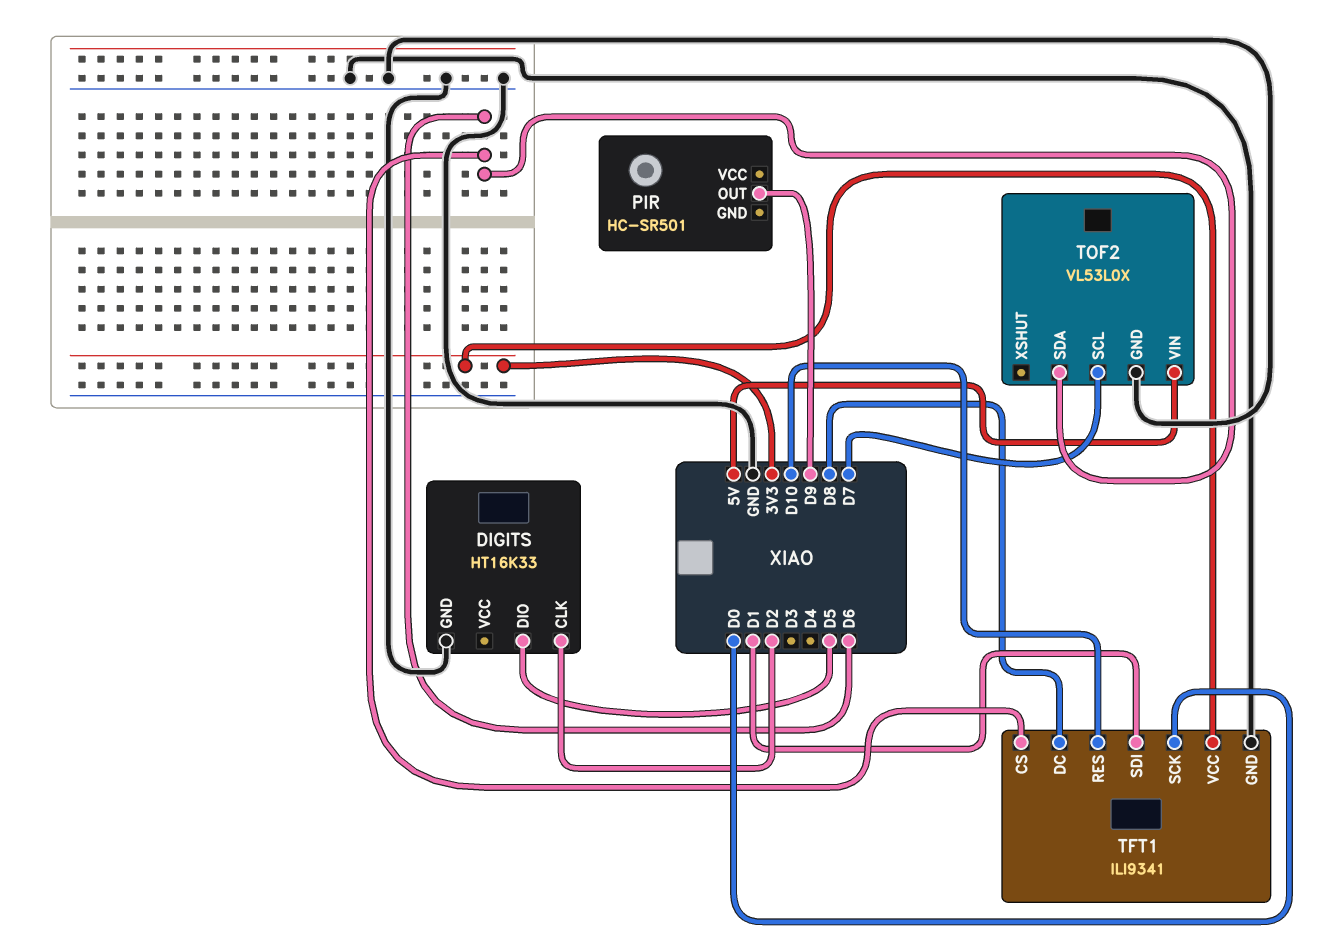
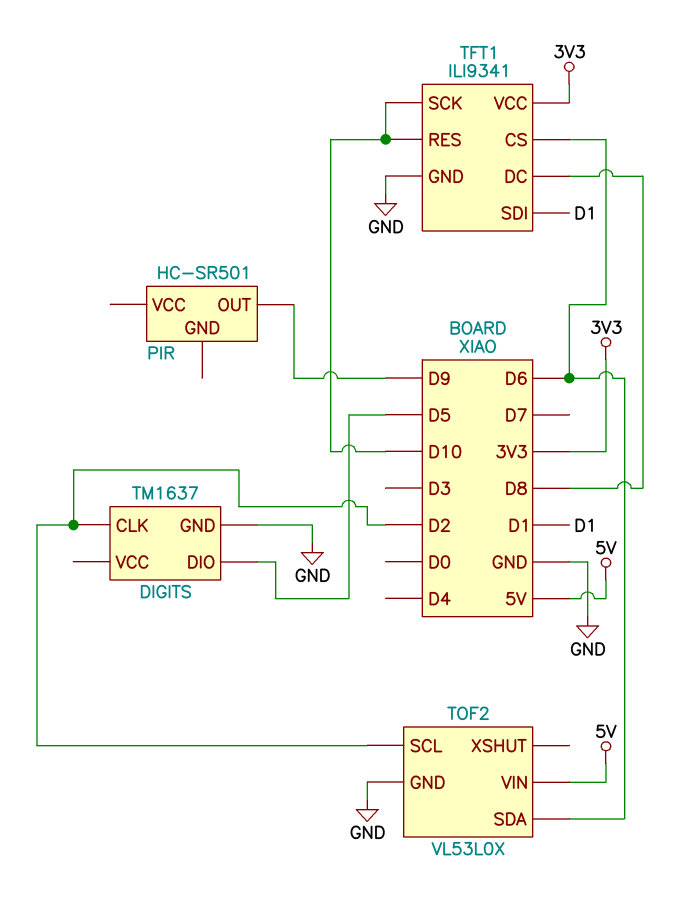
DIGITS: HT16K33 -> TM1637
TFT1 pin SCK: D0 -> D10
TOF2 pin SCL: D7 -> D2

